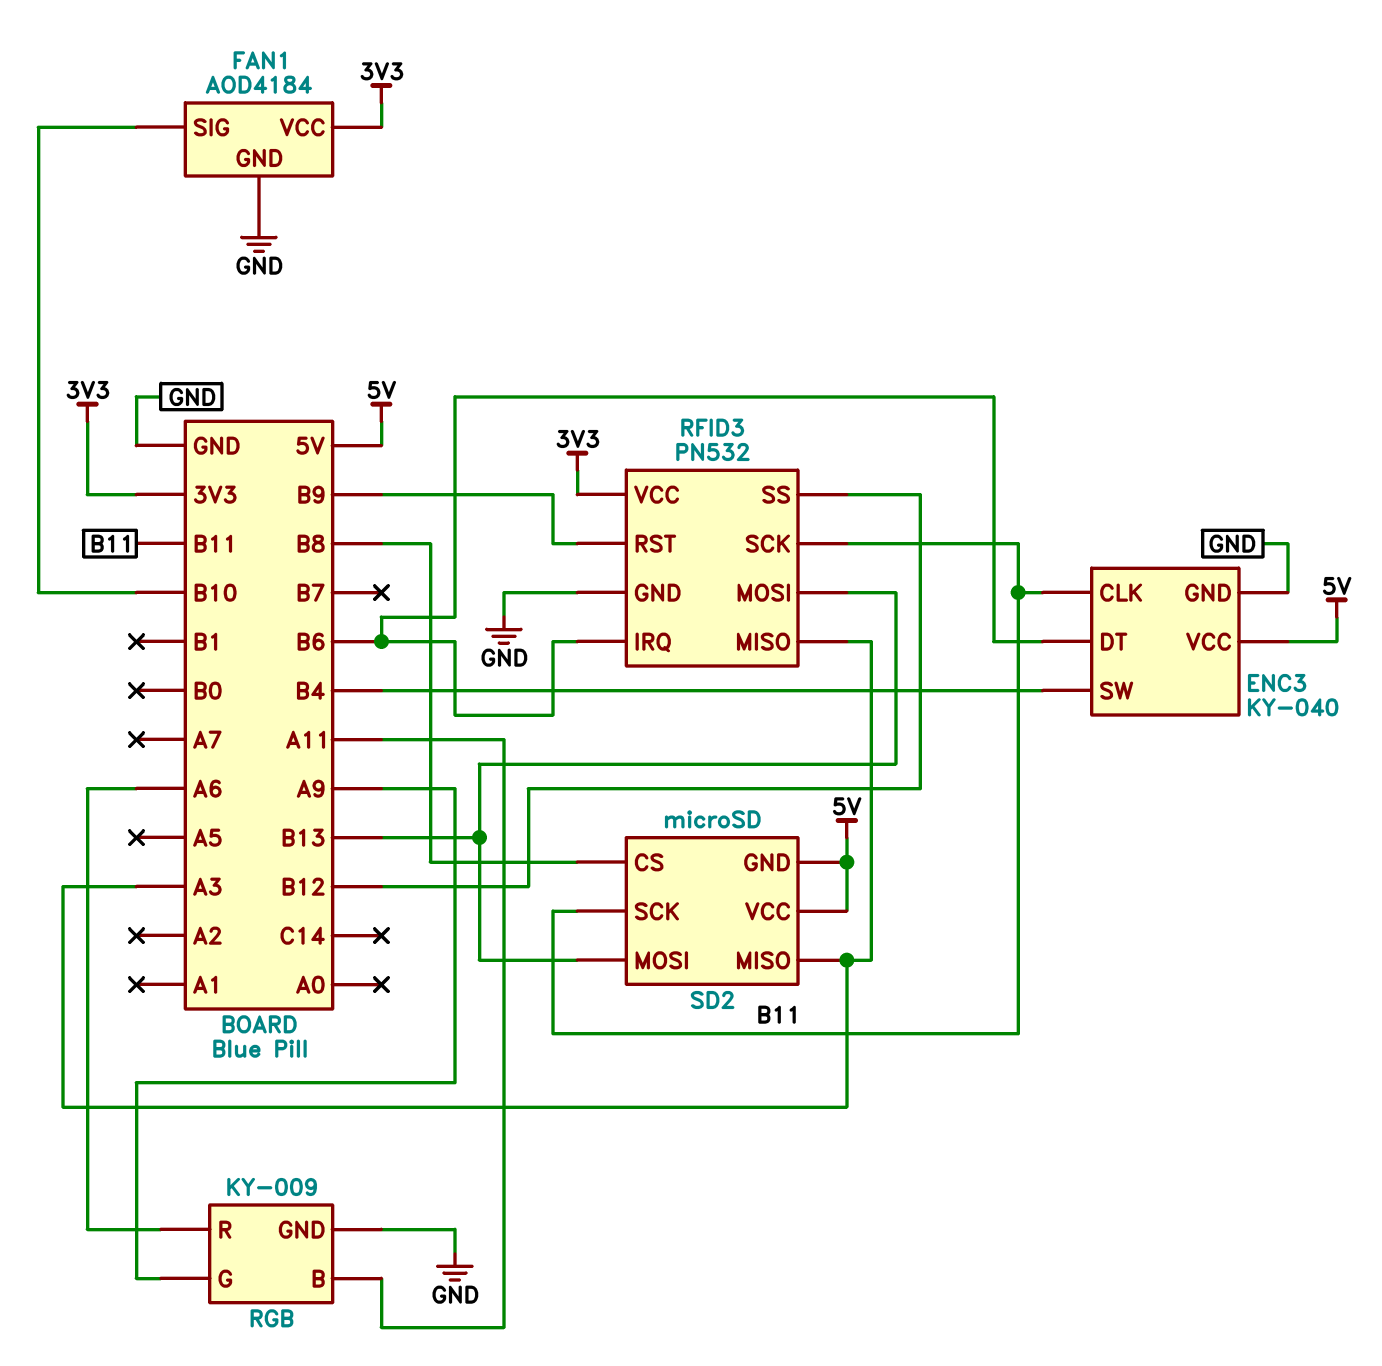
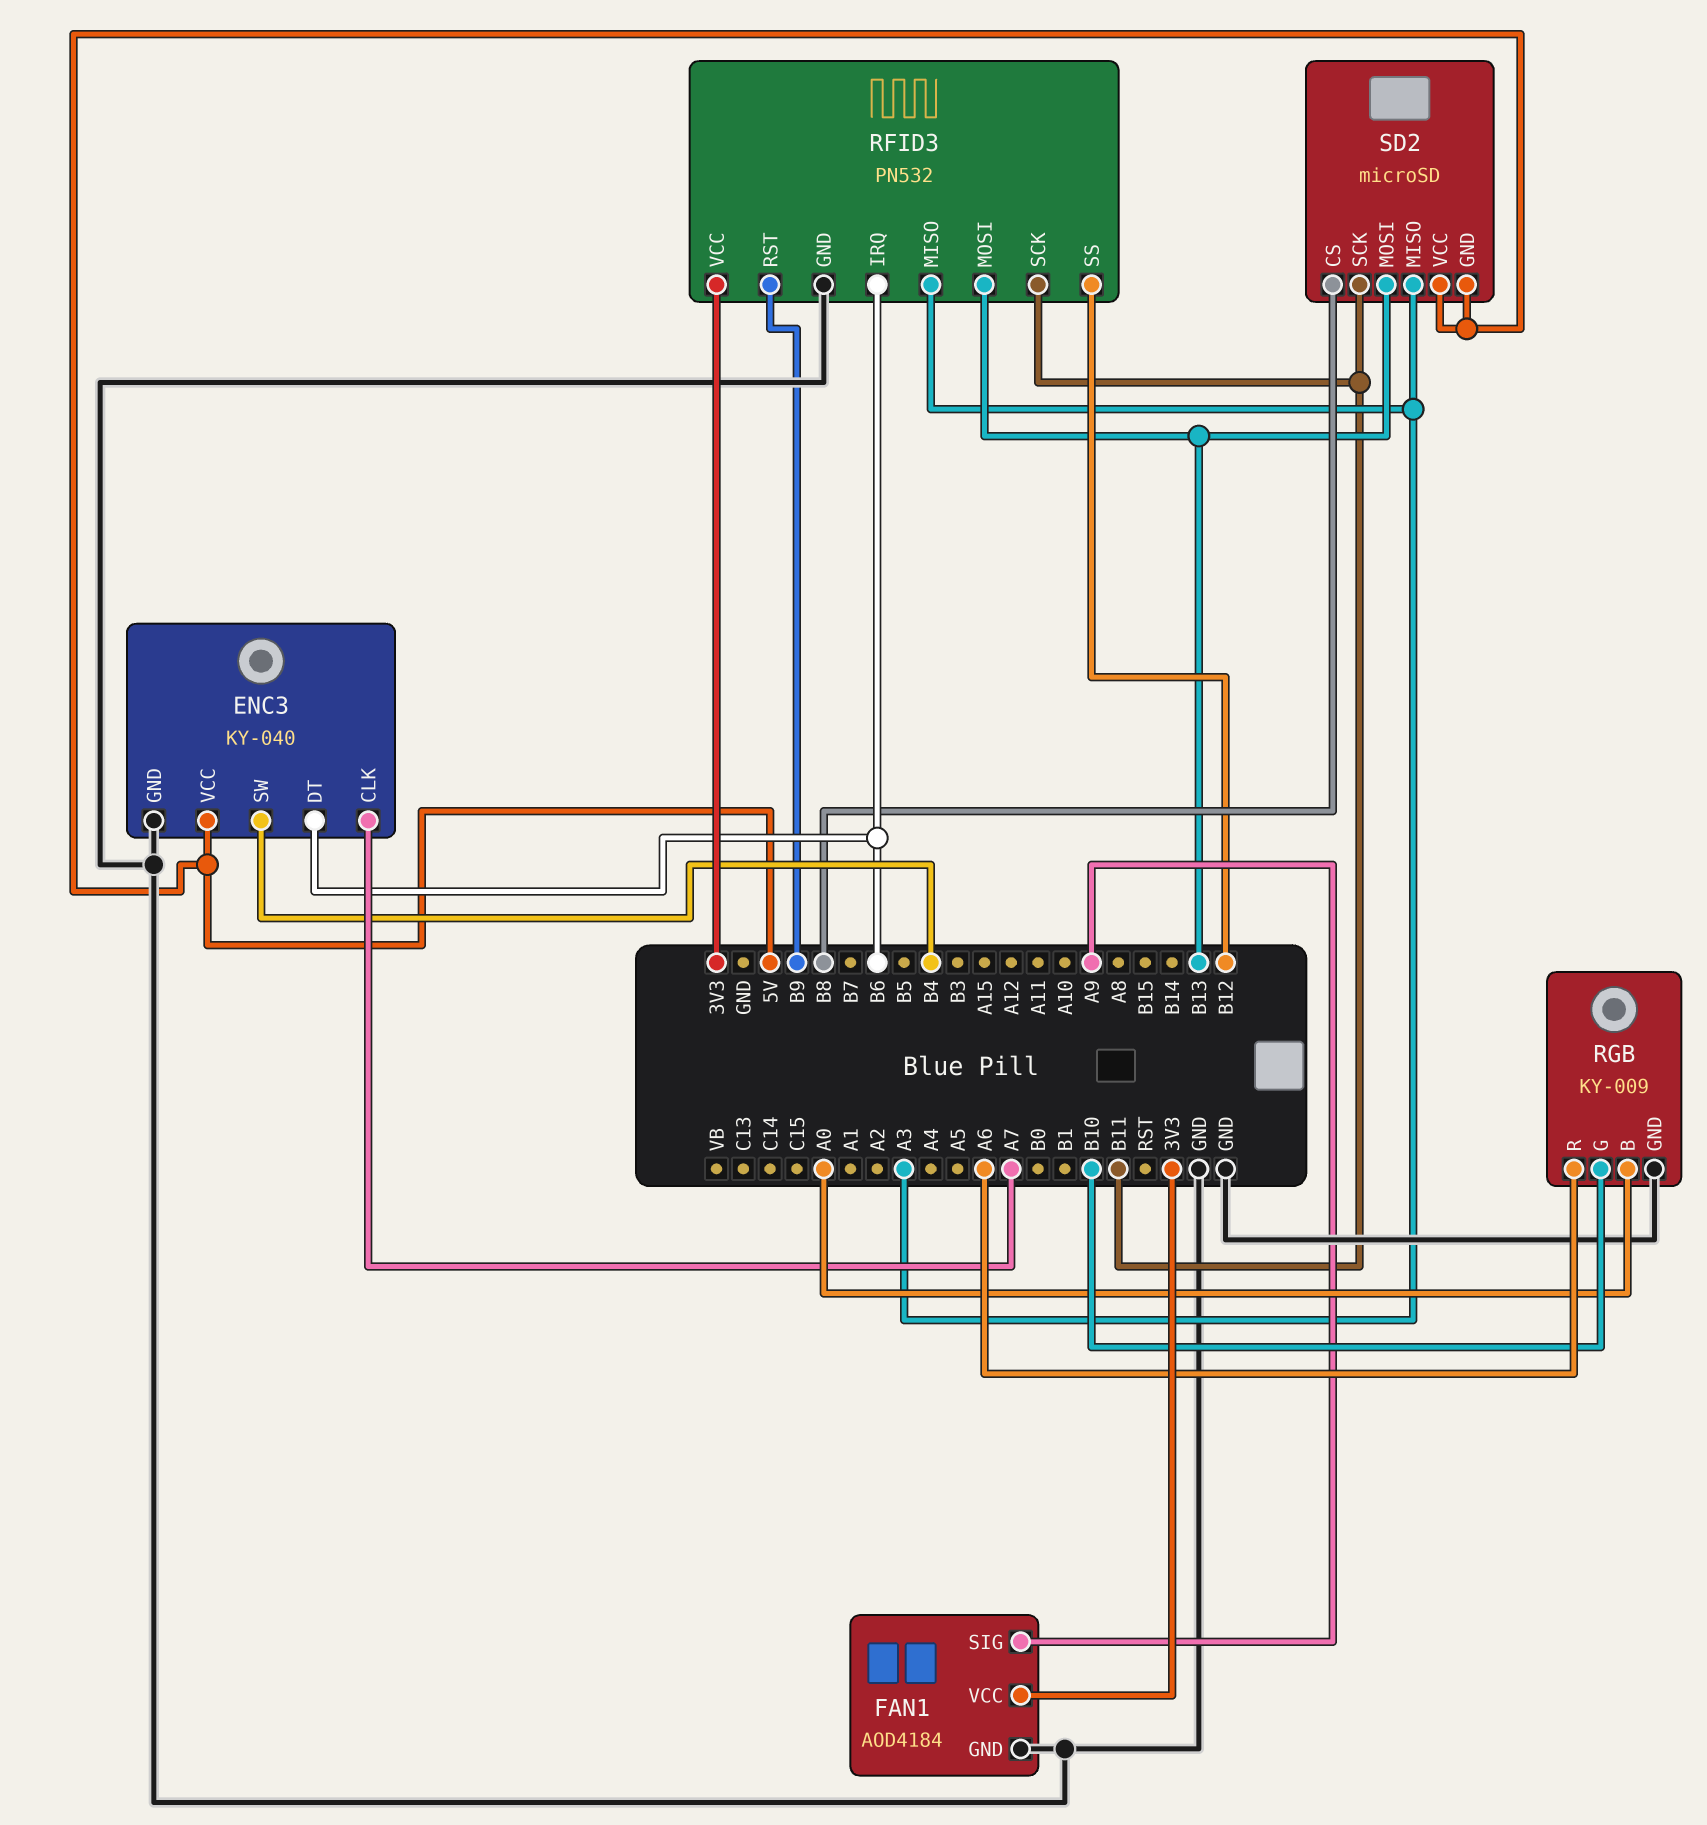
ENC3 pin CLK: B11 -> A7
FAN1 pin SIG: B10 -> A9
RGB pin B: A11 -> A0
RGB pin G: A9 -> B10

